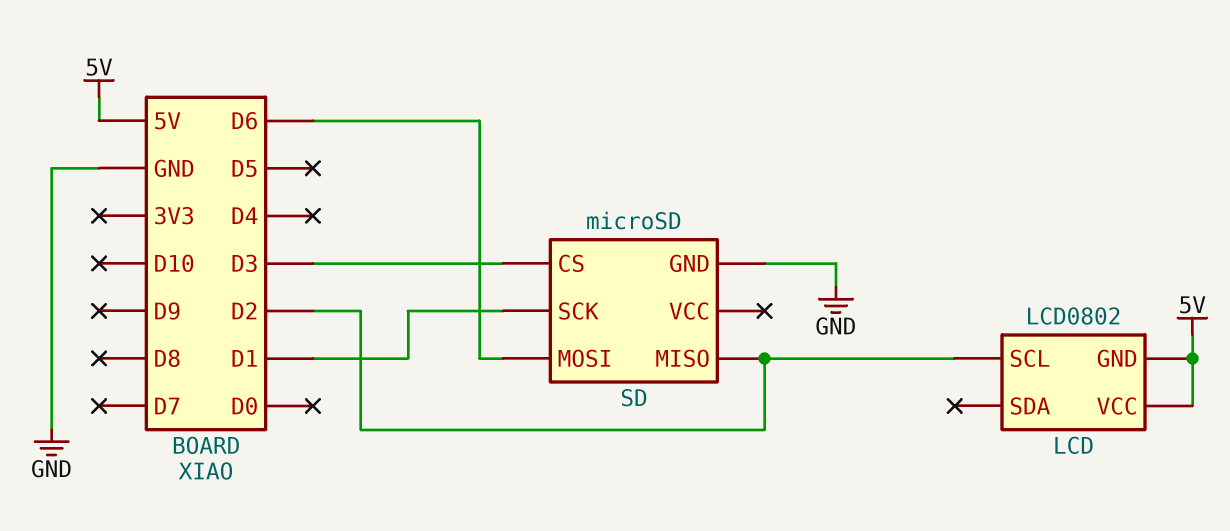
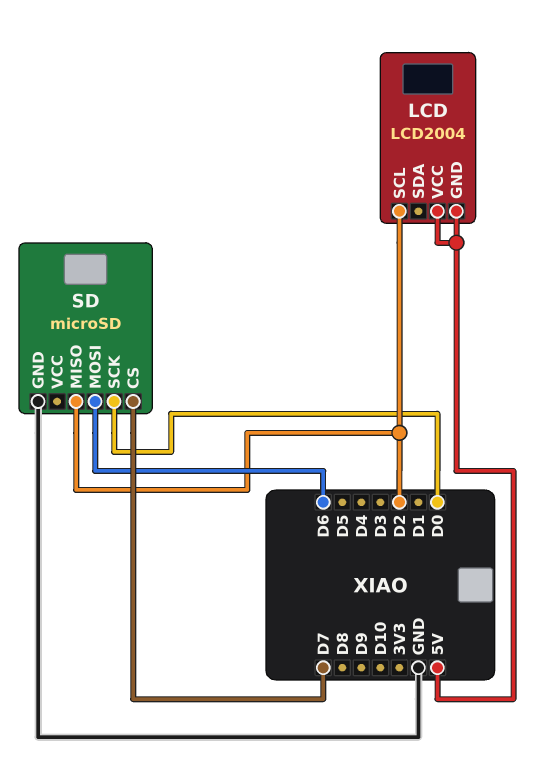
LCD: LCD0802 -> LCD2004
SD pin CS: D3 -> D7
SD pin SCK: D1 -> D0

